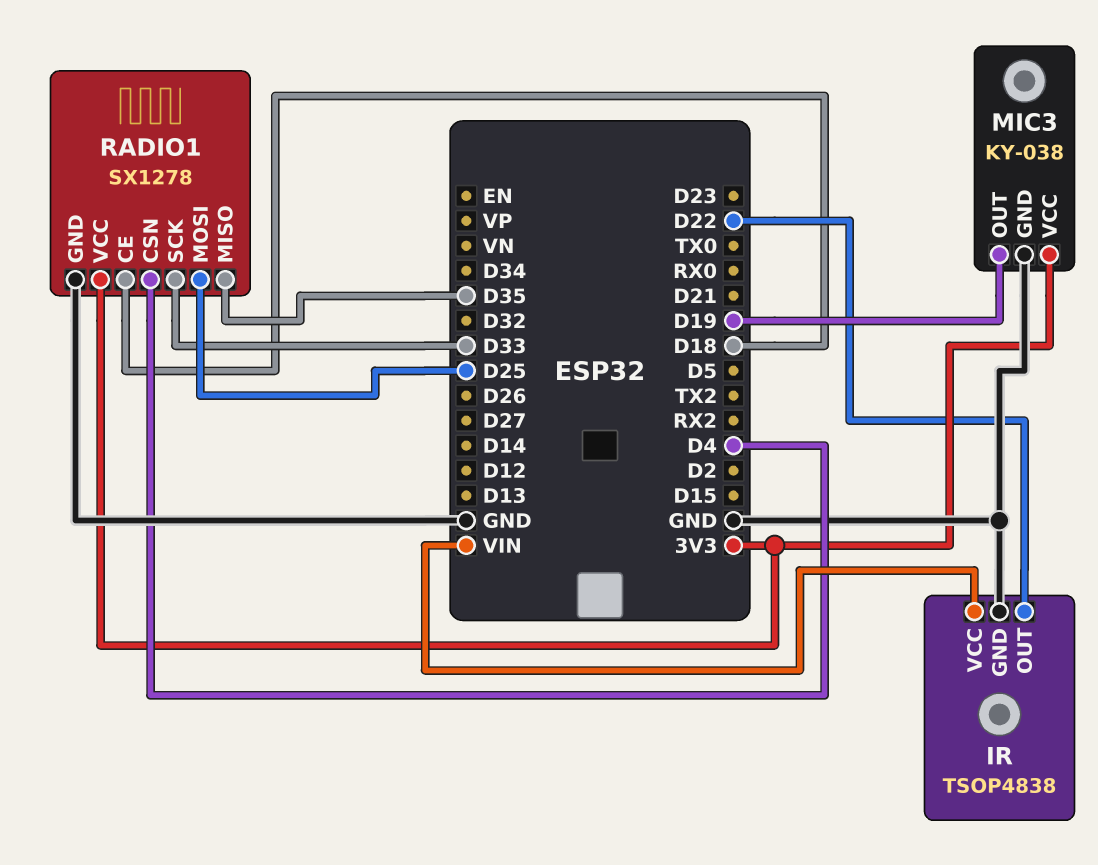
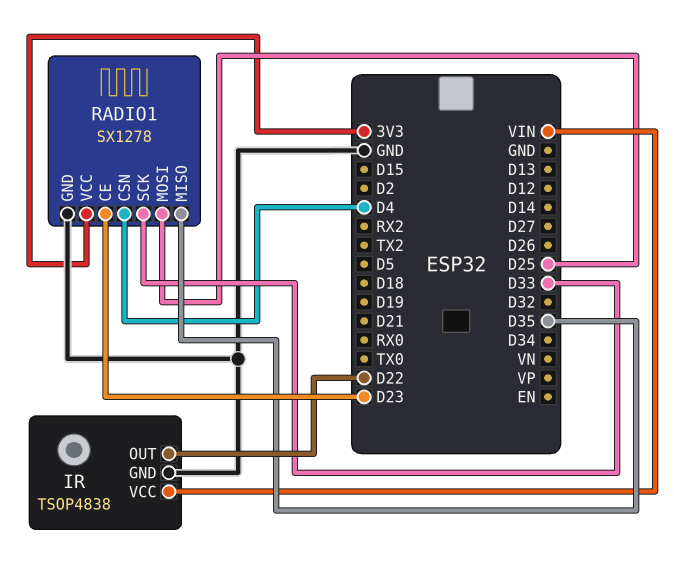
MIC3: KY-038 -> none
MIC3 pin GND: GND -> none
MIC3 pin OUT: D19 -> none
MIC3 pin VCC: 3V3 -> none
RADIO1 pin CE: D18 -> D23

